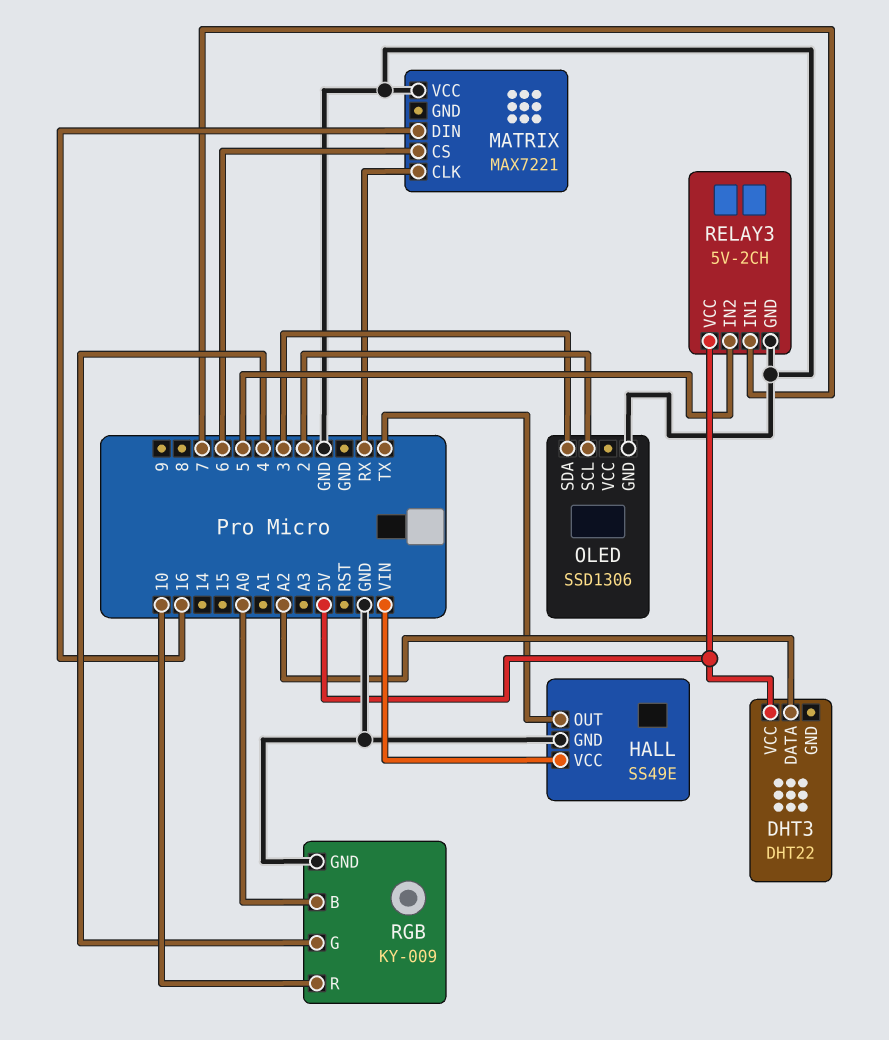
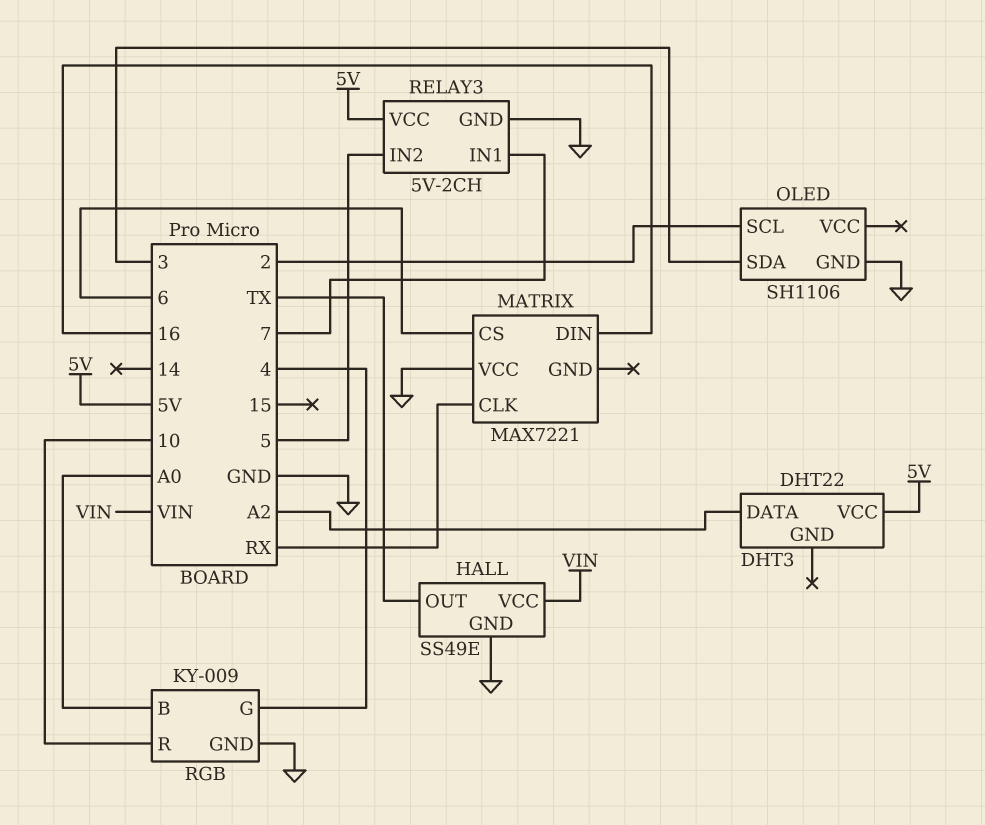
OLED: SSD1306 -> SH1106

